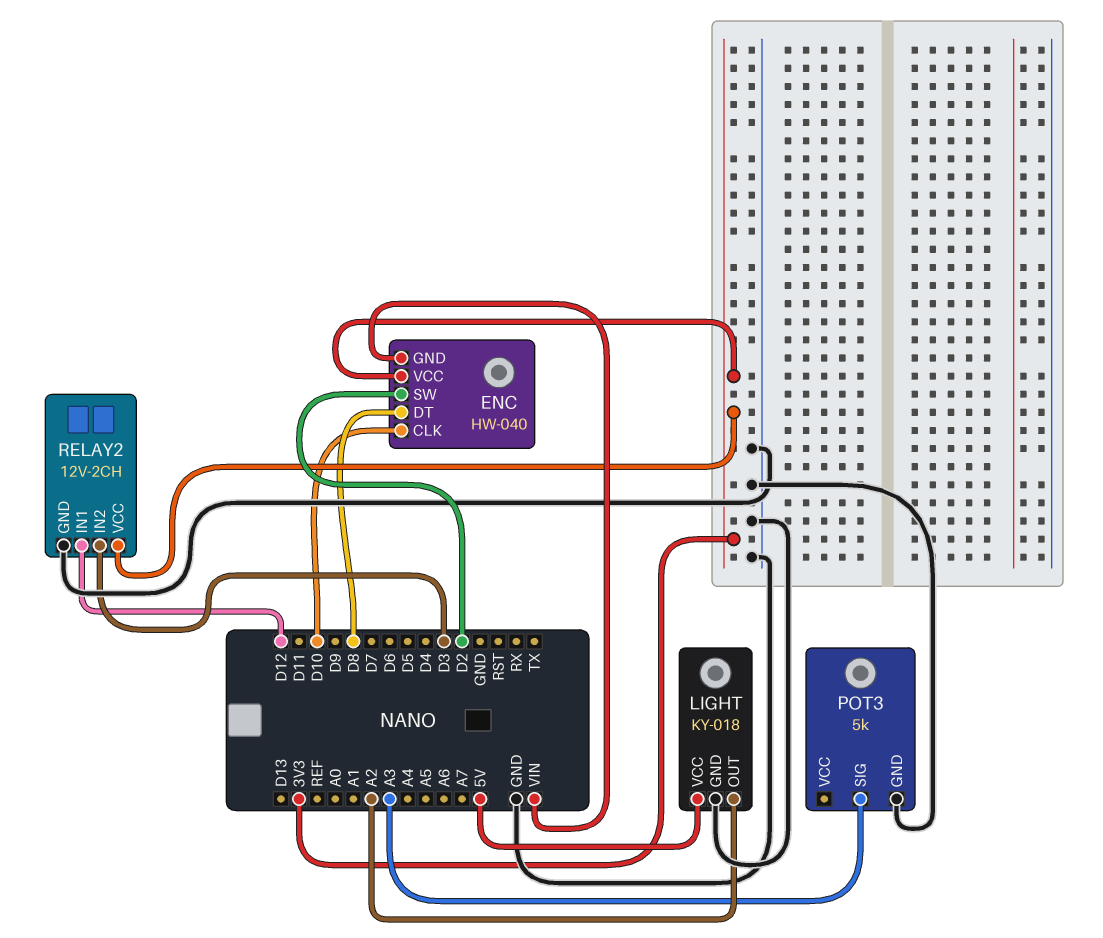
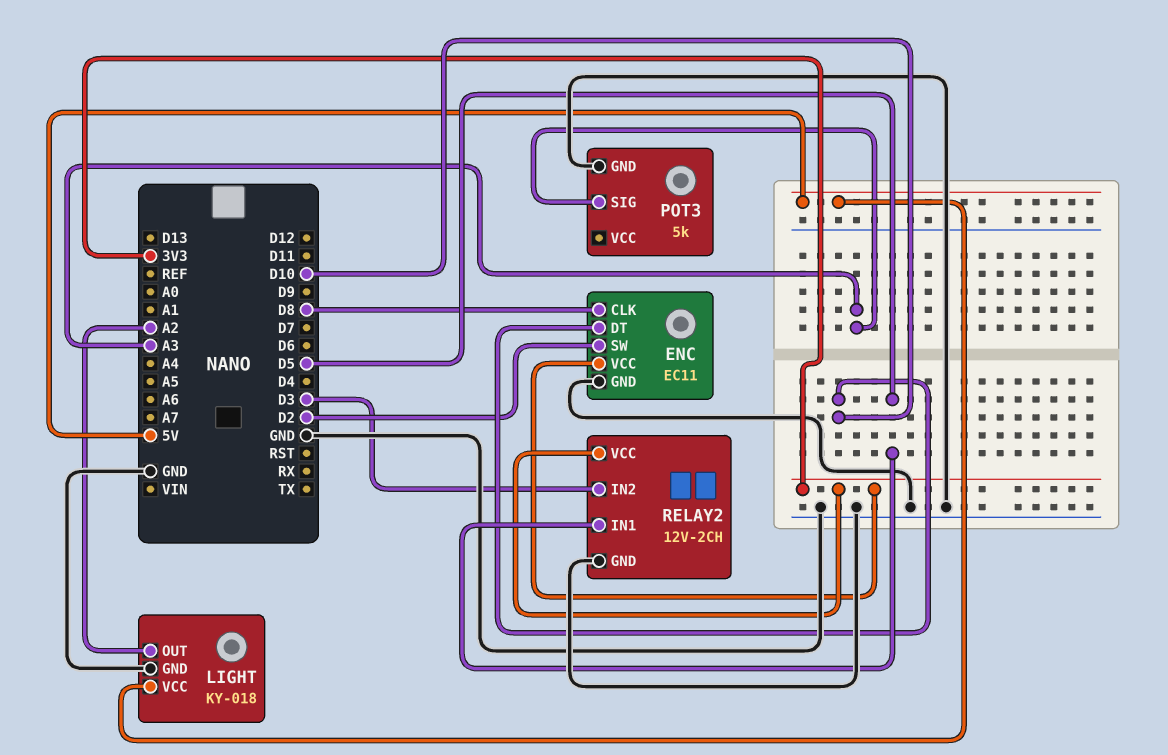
ENC: HW-040 -> EC11
ENC pin CLK: D10 -> D8
ENC pin DT: D8 -> D10
ENC pin GND: VIN -> GND
RELAY2 pin IN1: D12 -> D5

